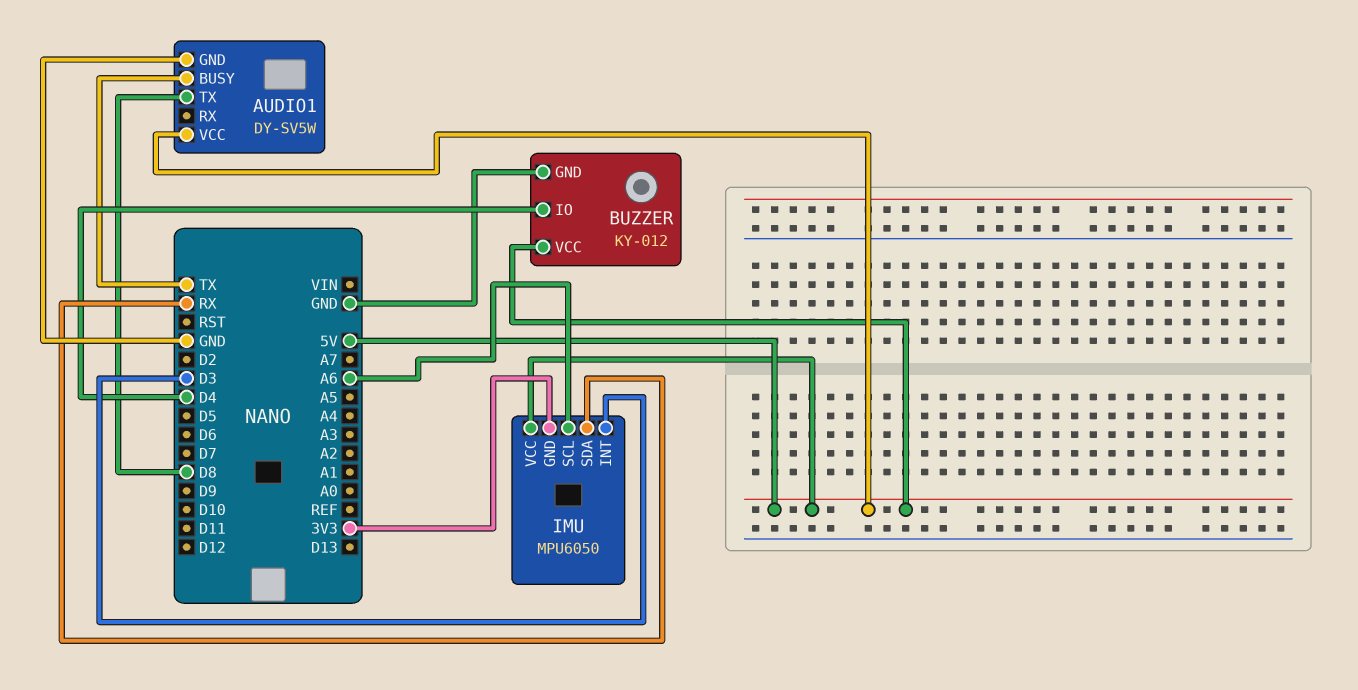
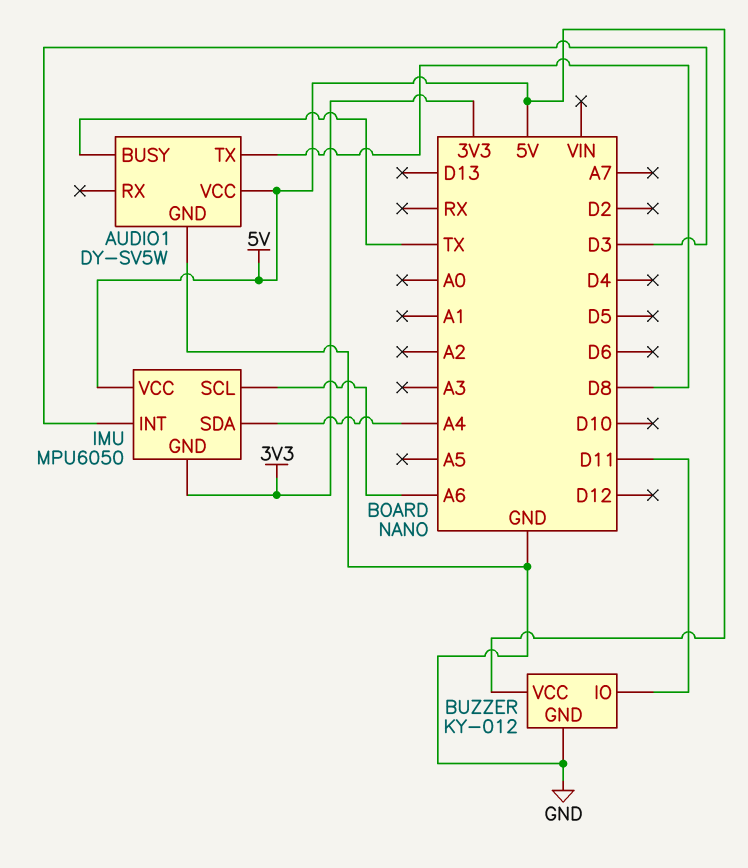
BUZZER pin IO: D4 -> D11
IMU pin SDA: RX -> A4

